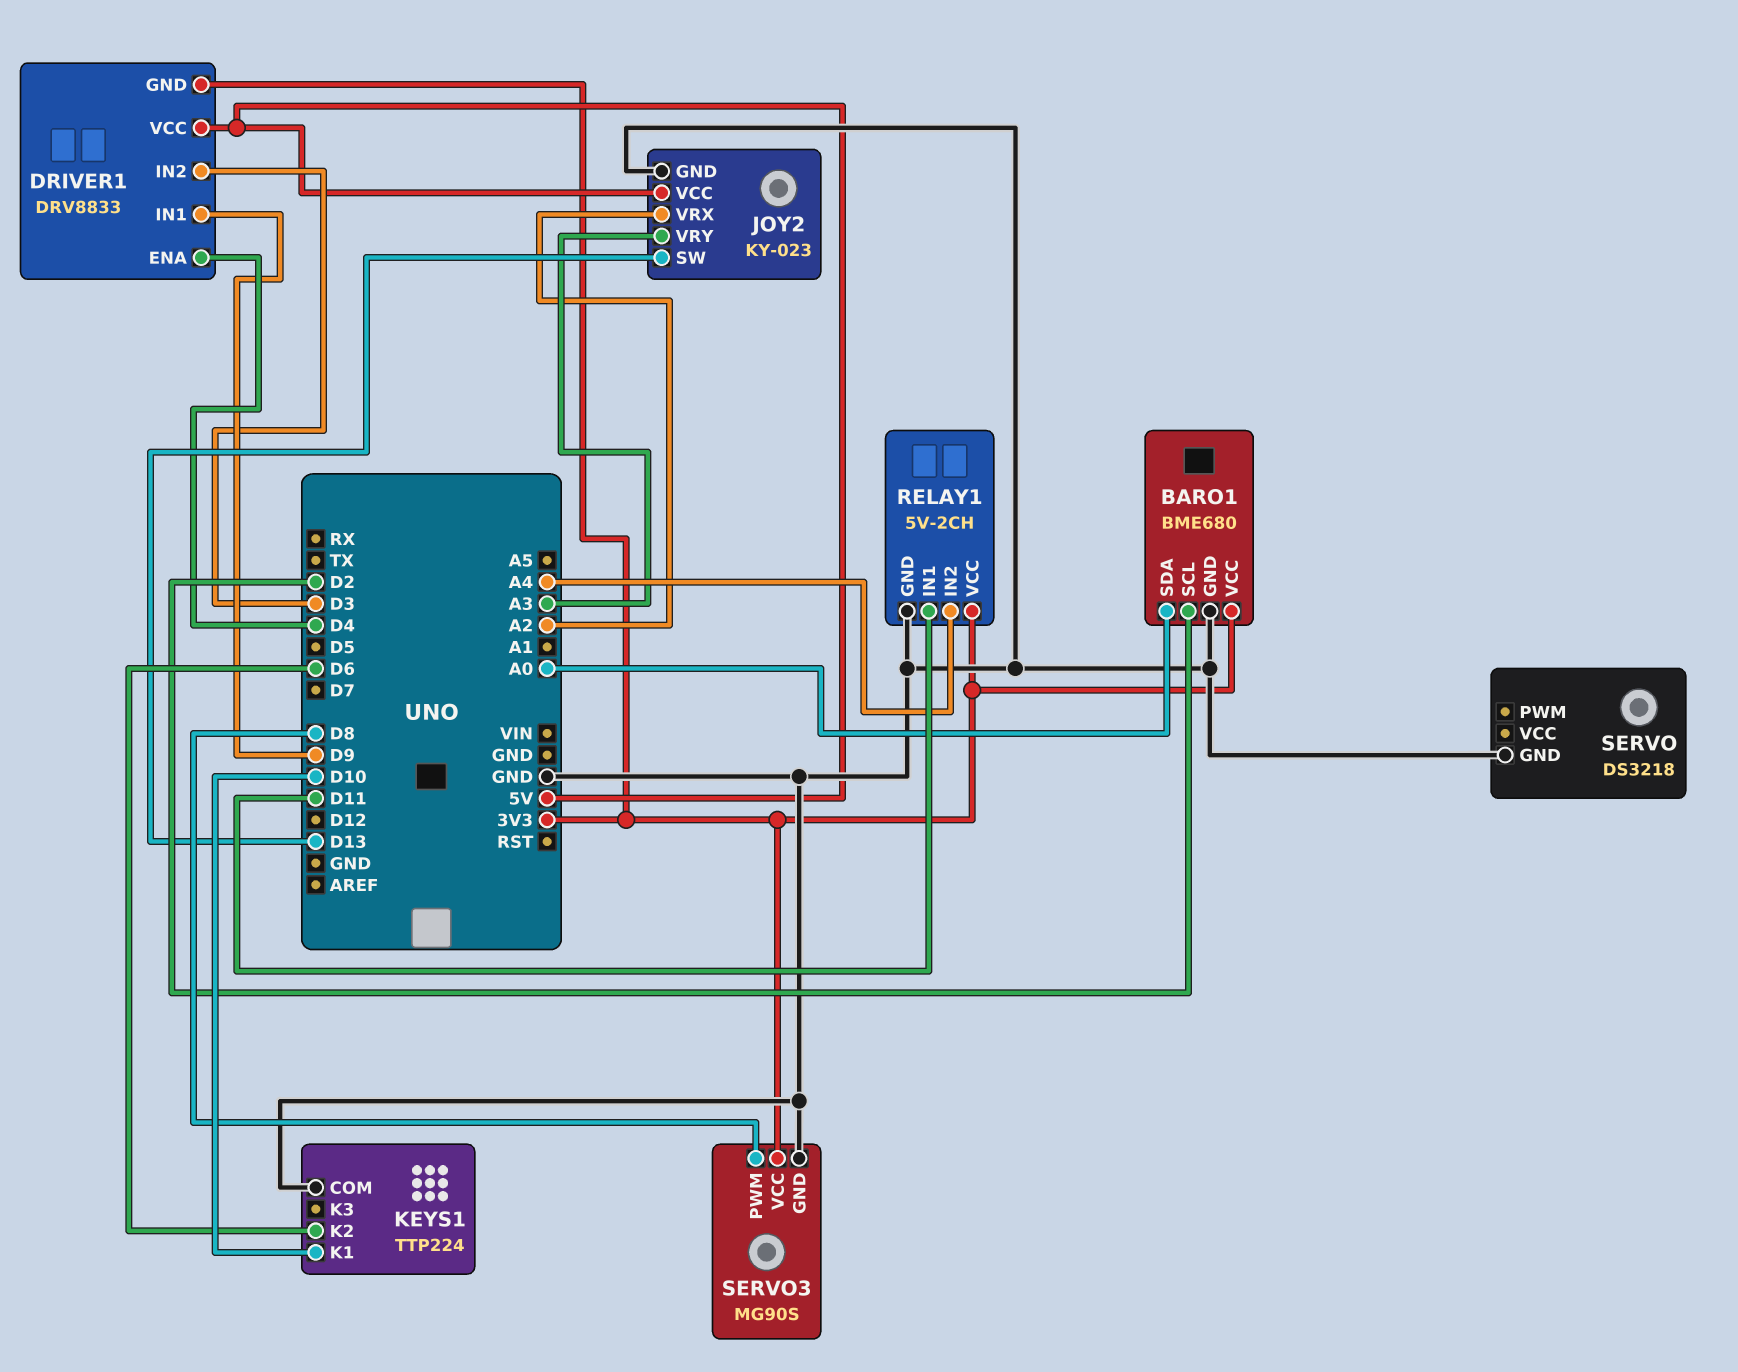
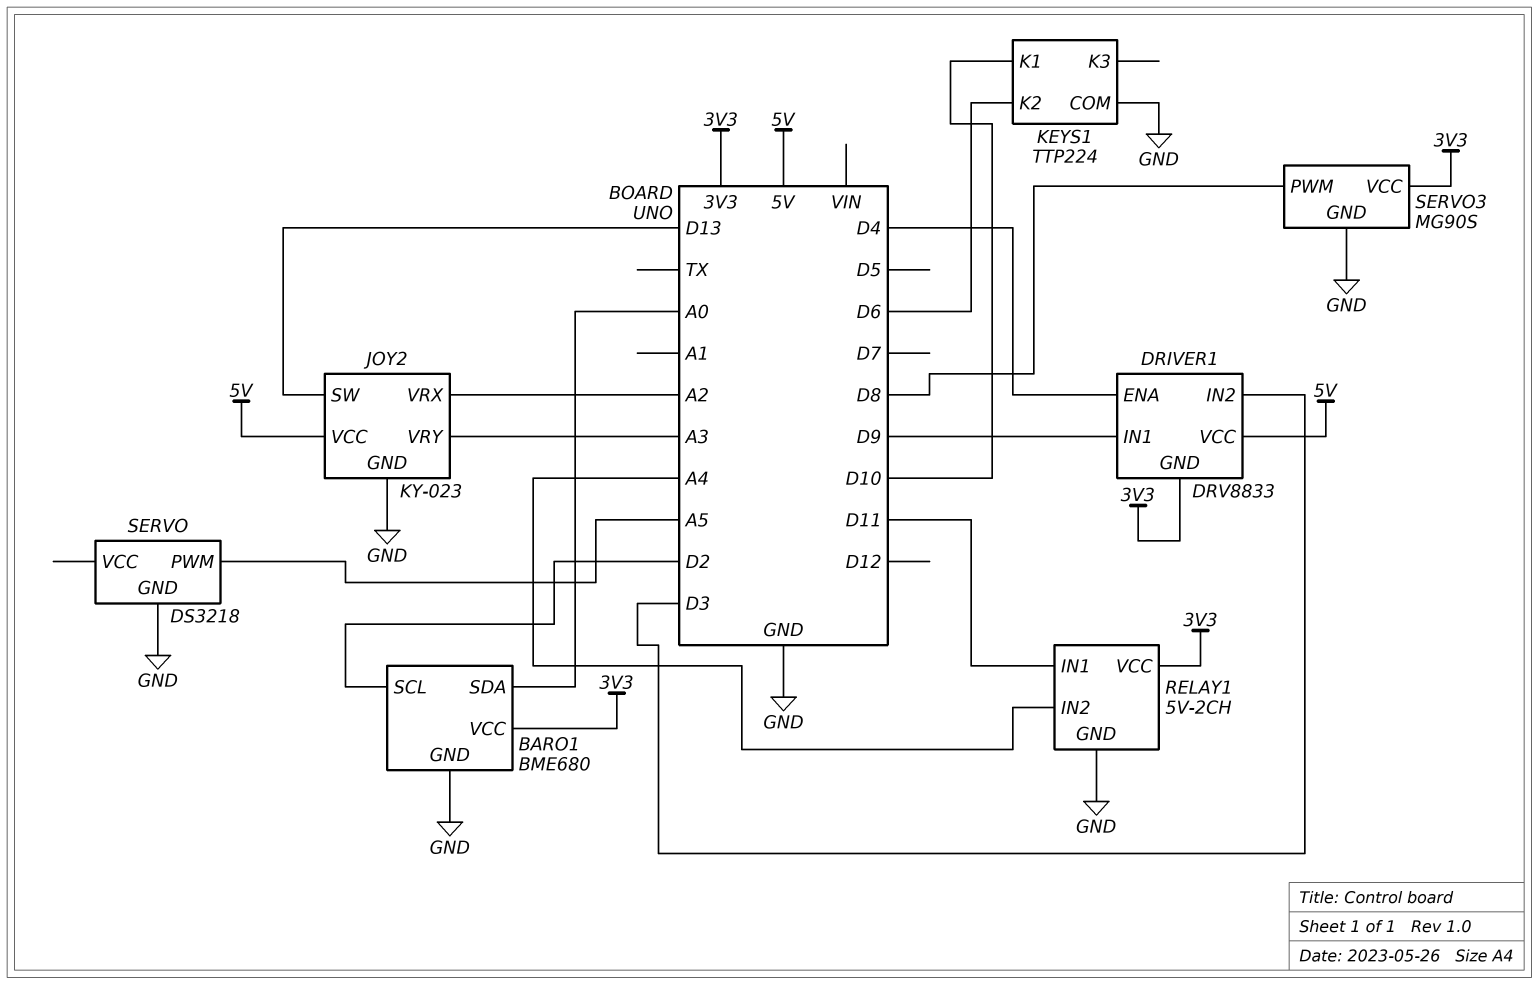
SERVO pin PWM: none -> A5

